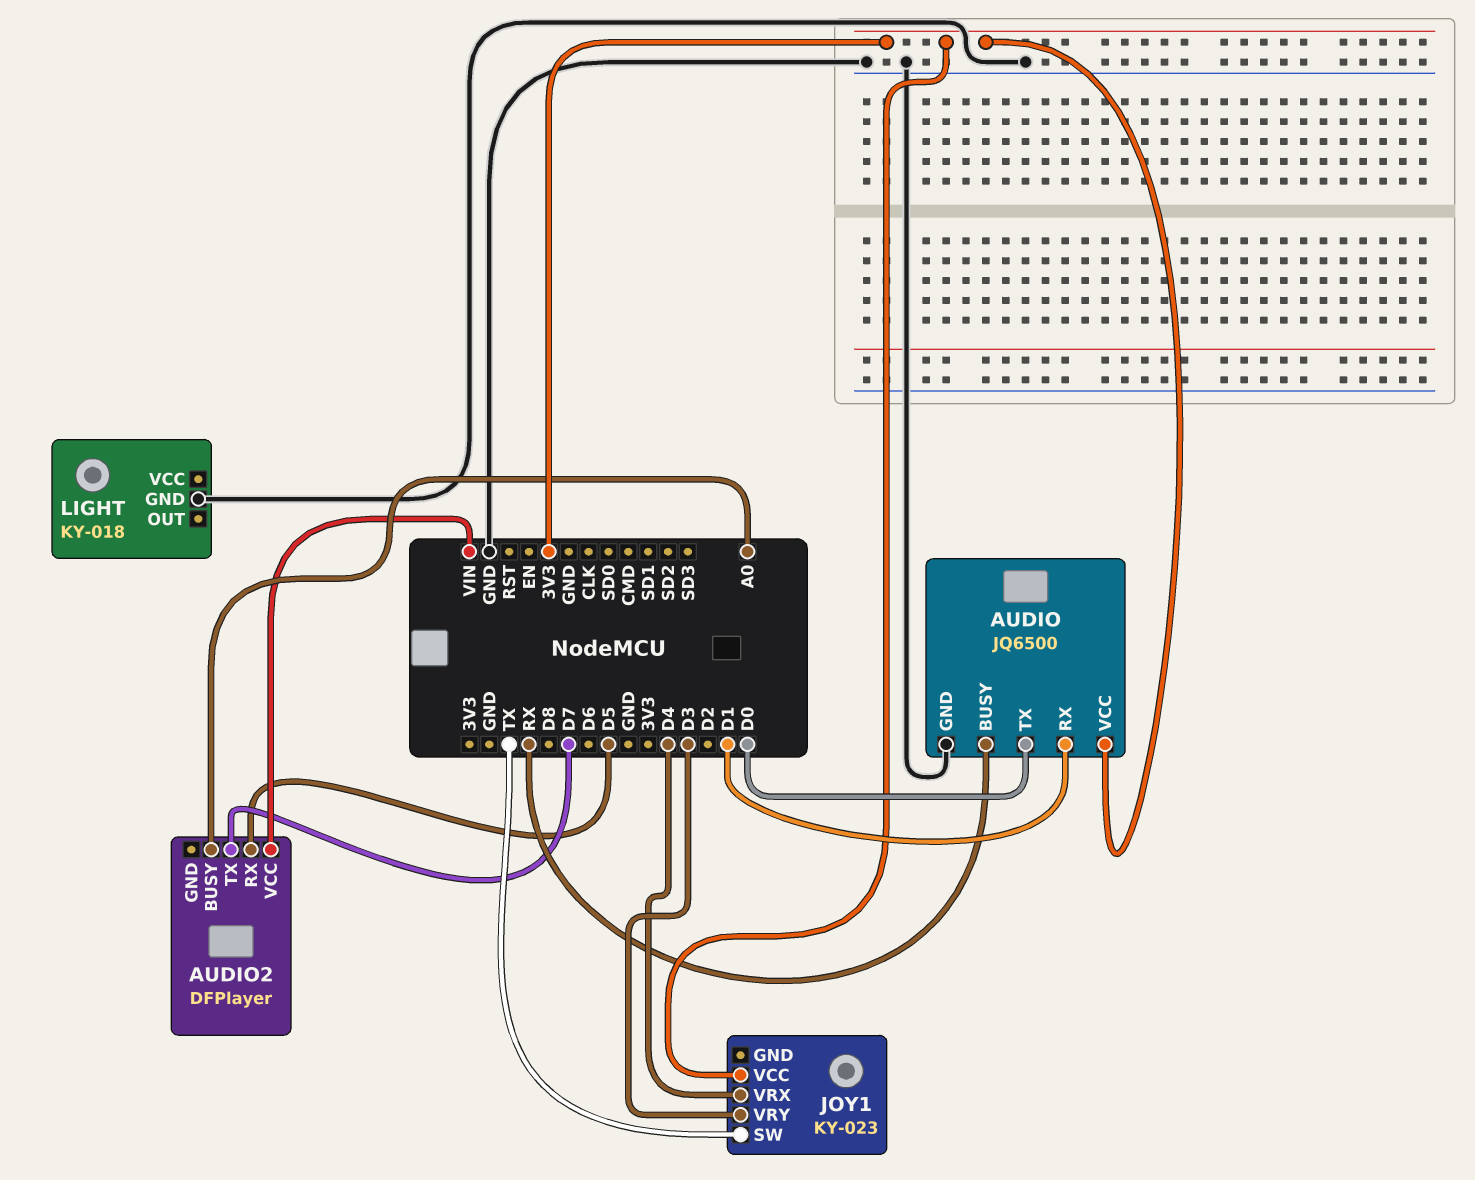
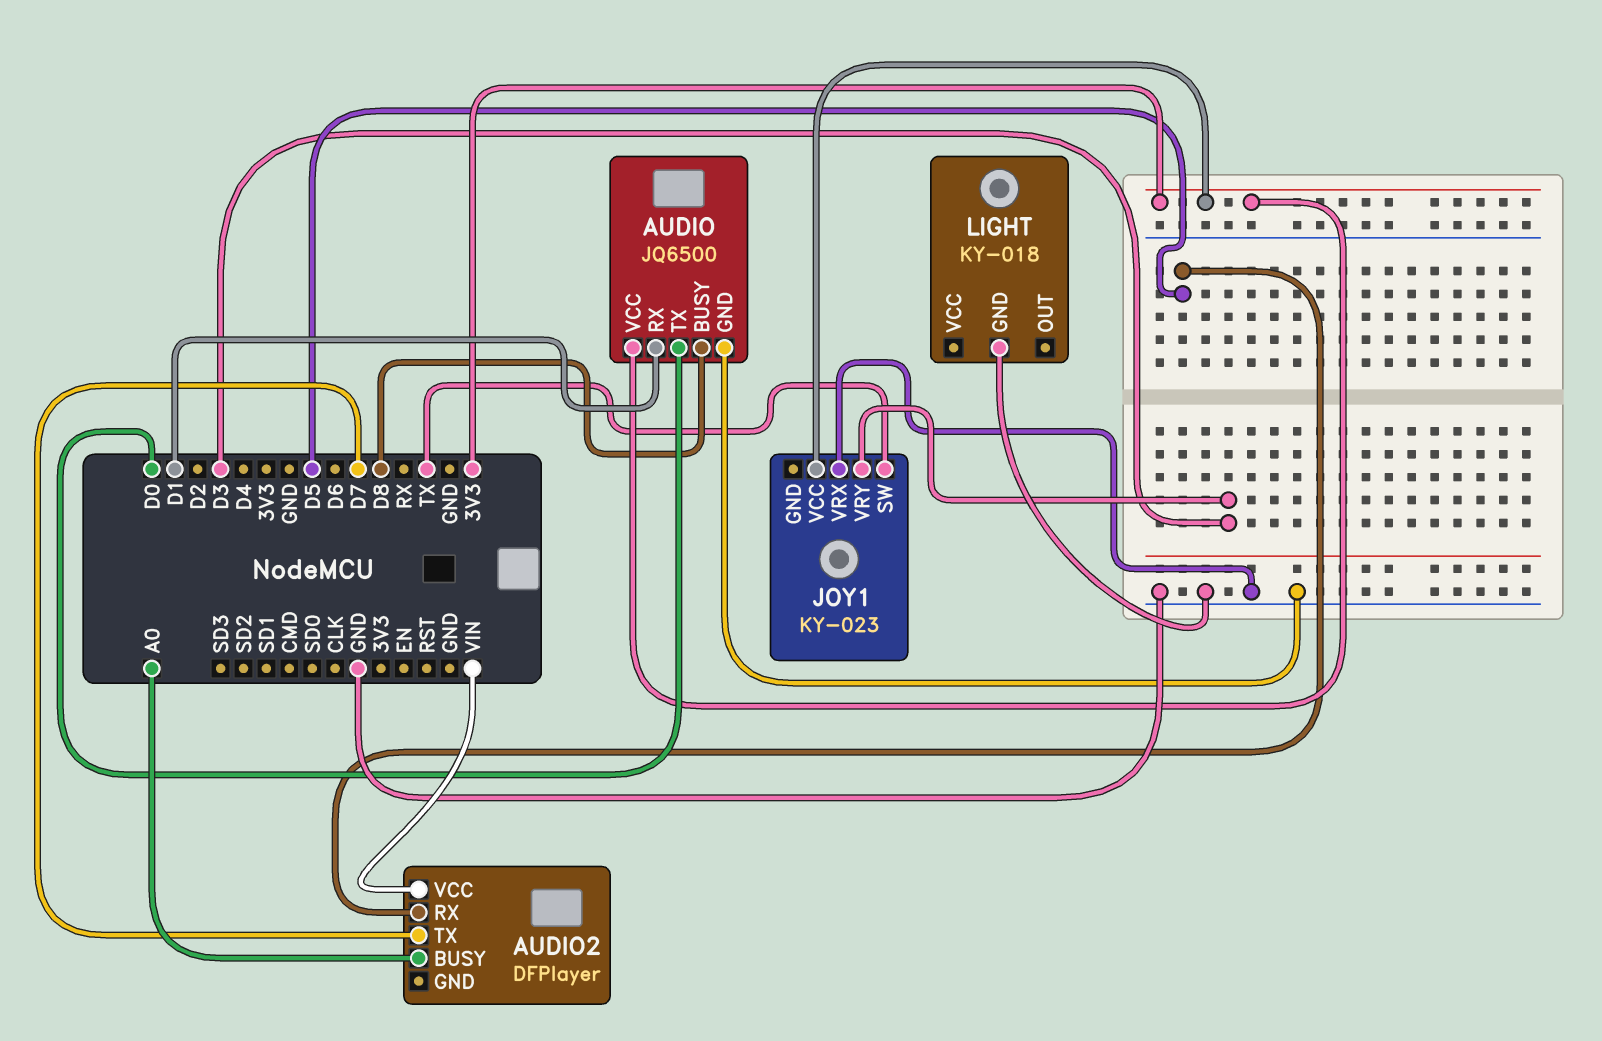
AUDIO pin BUSY: RX -> D8
JOY1 pin VRX: D4 -> GND

